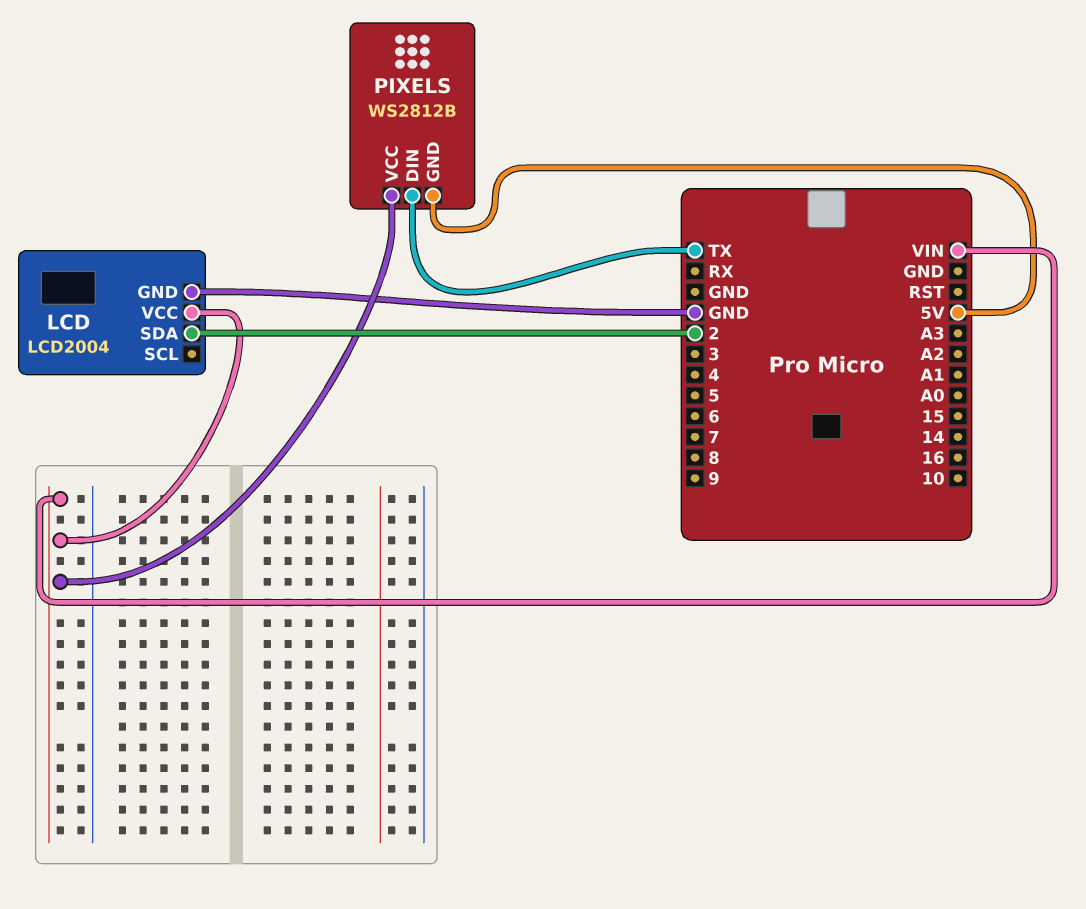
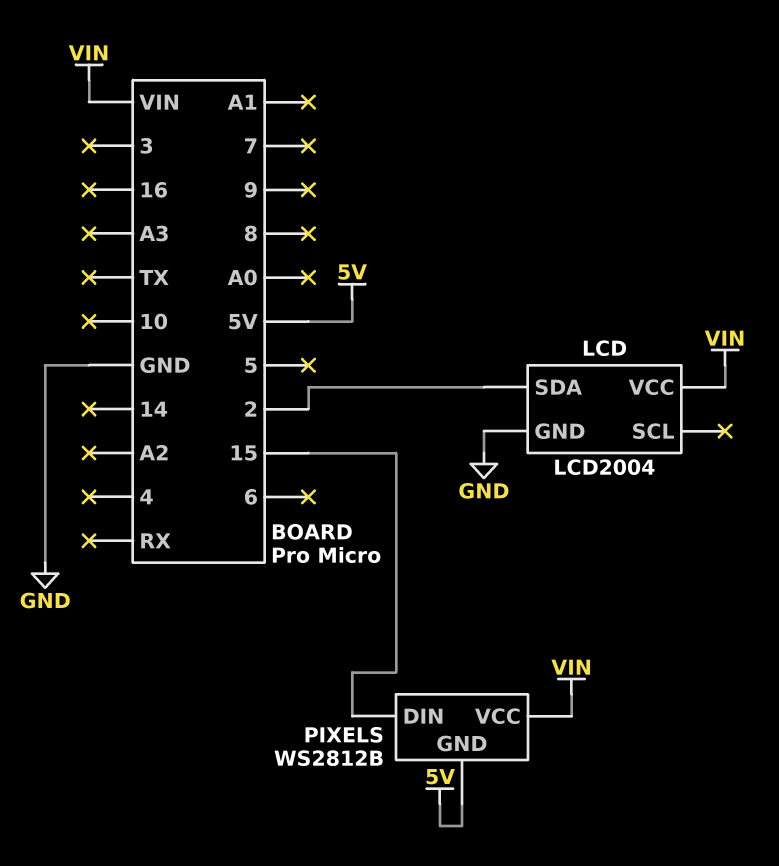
PIXELS pin DIN: TX -> 15

